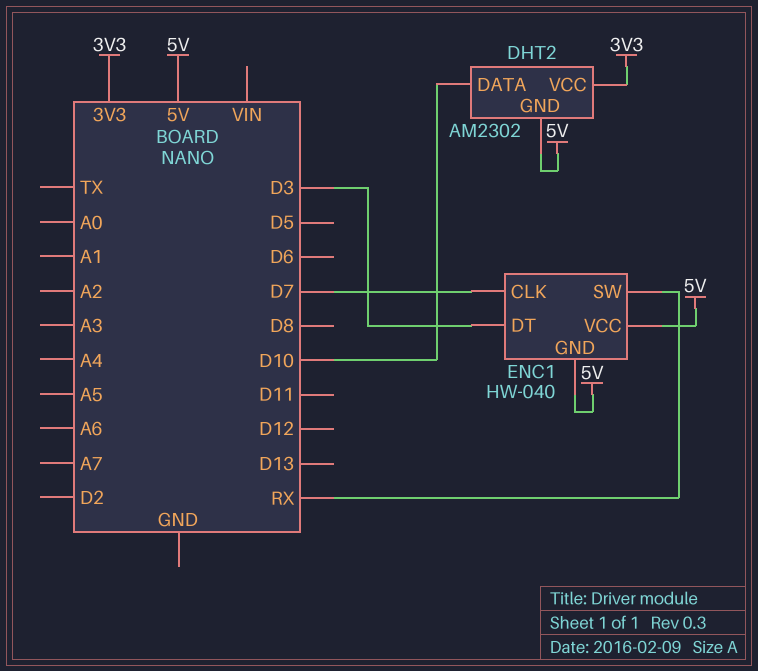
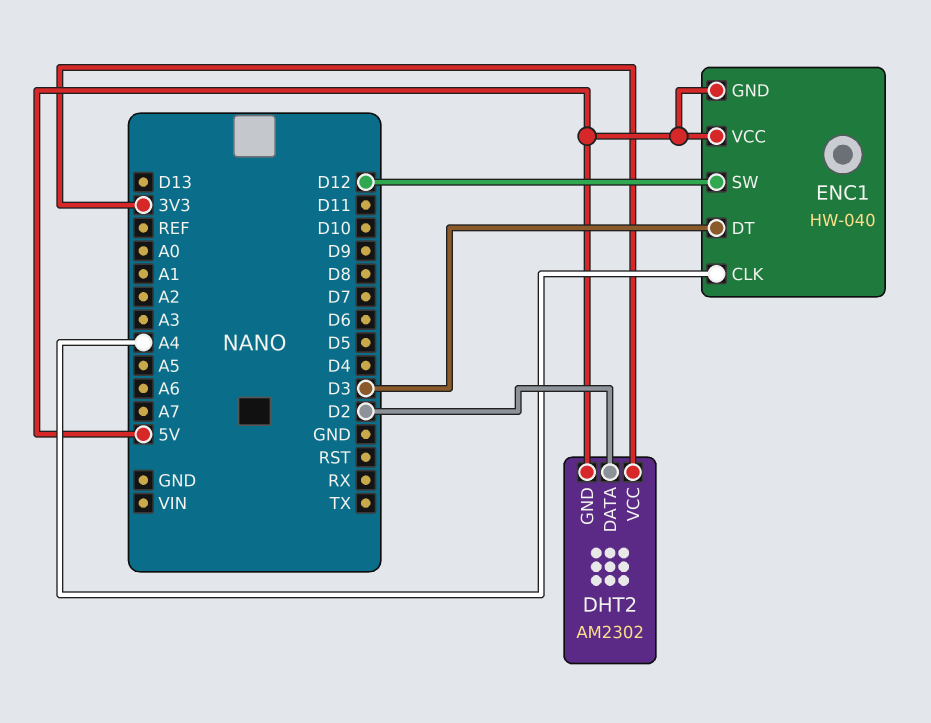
DHT2 pin DATA: D10 -> D2
ENC1 pin CLK: D7 -> A4
ENC1 pin SW: RX -> D12

